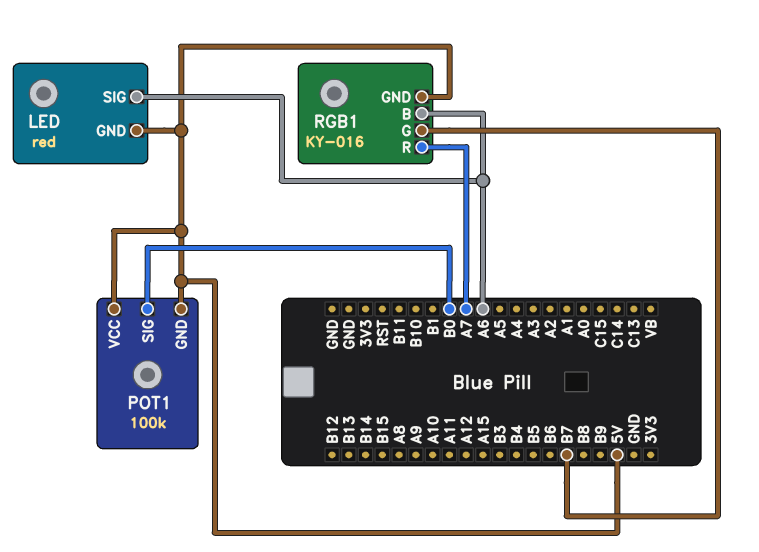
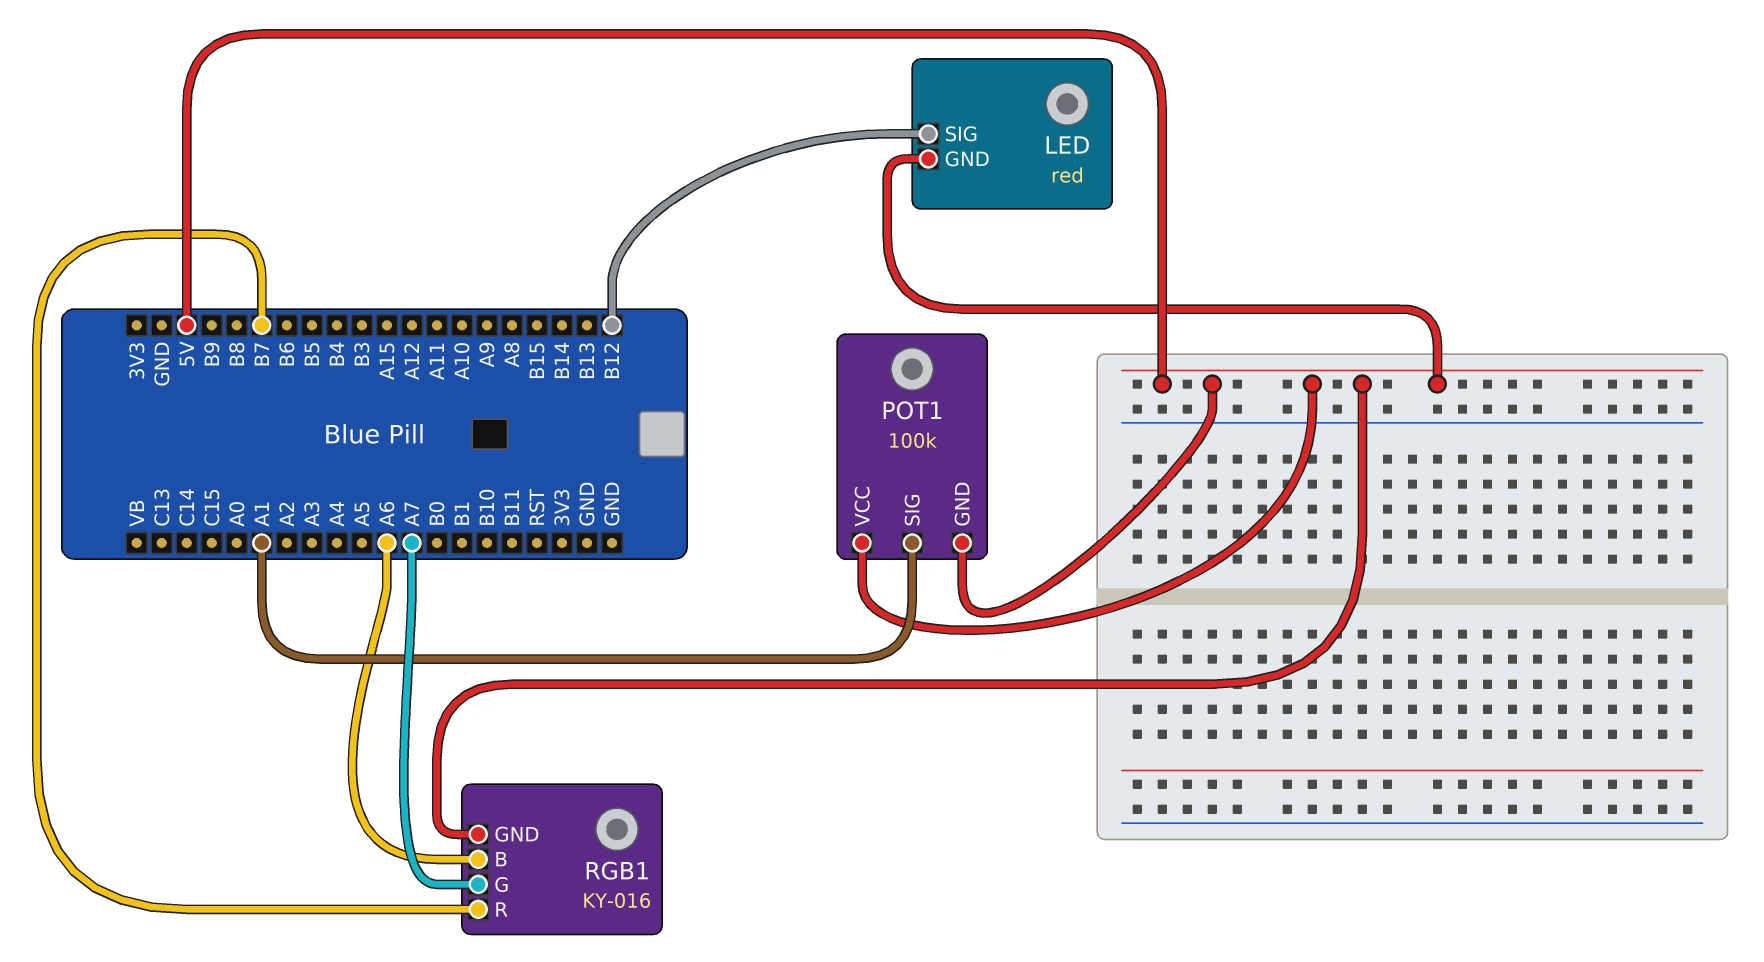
LED pin SIG: A6 -> B12
POT1 pin SIG: B0 -> A1
RGB1 pin G: B7 -> A7
RGB1 pin R: A7 -> B7

